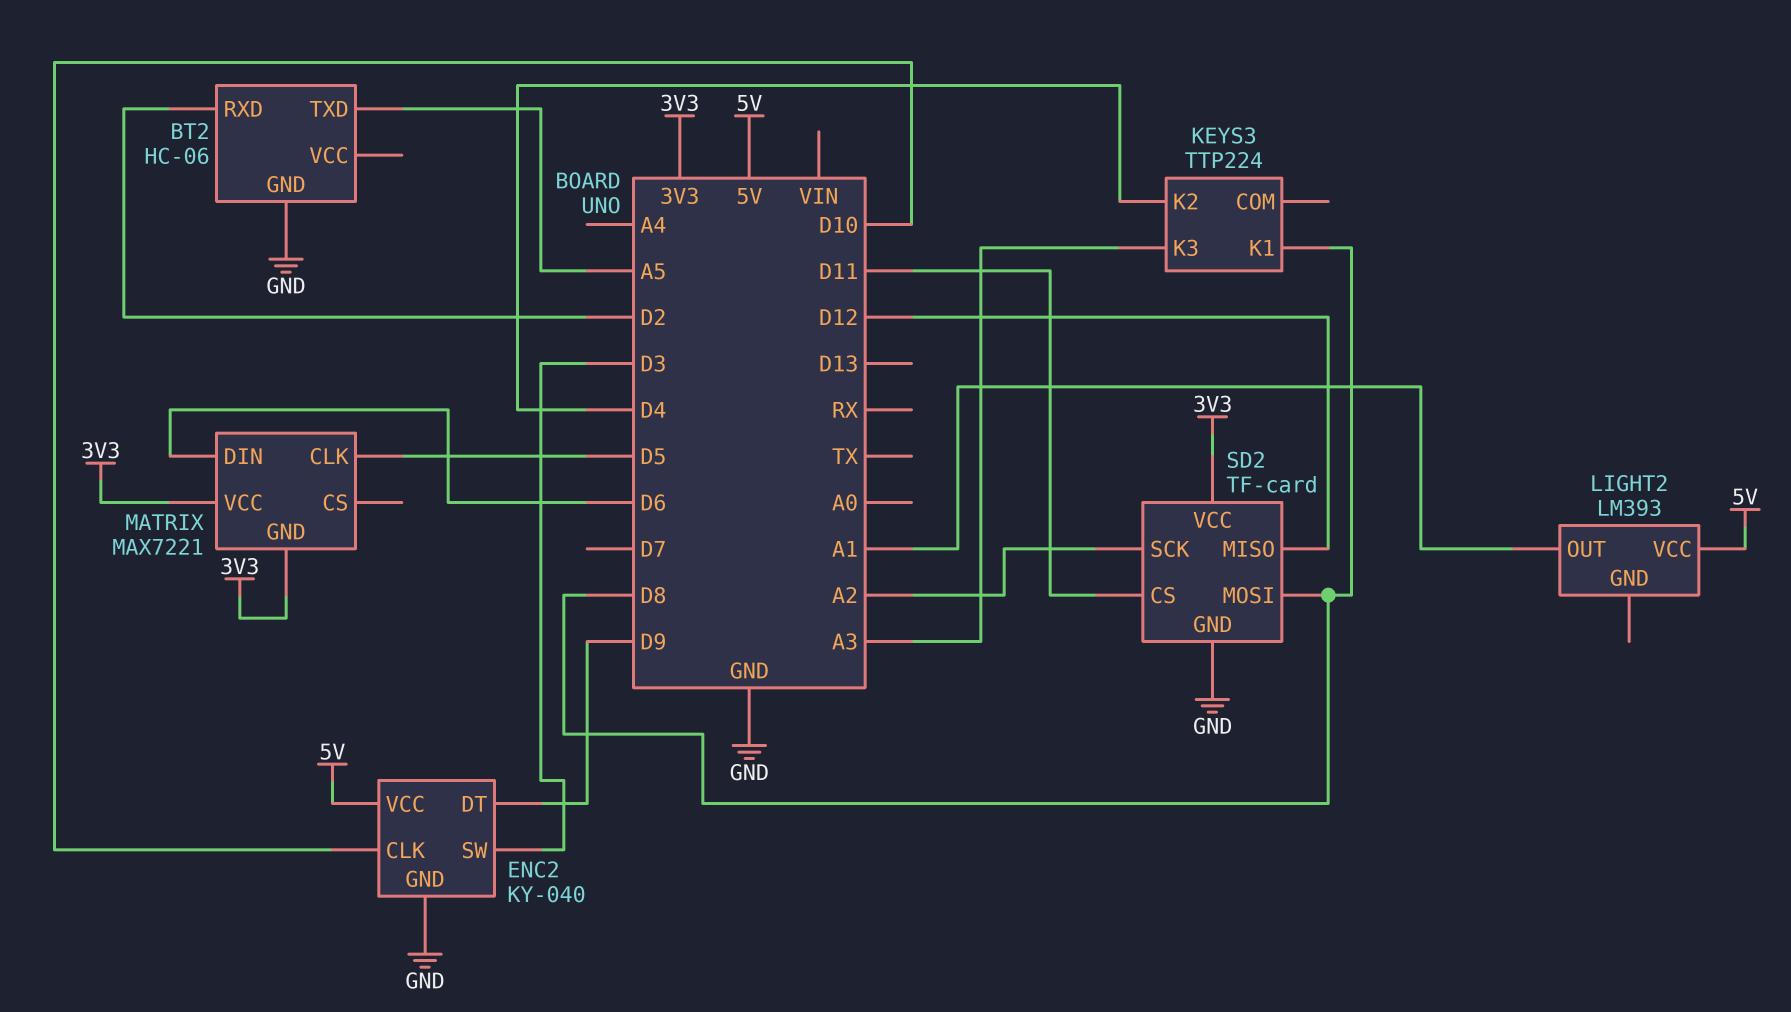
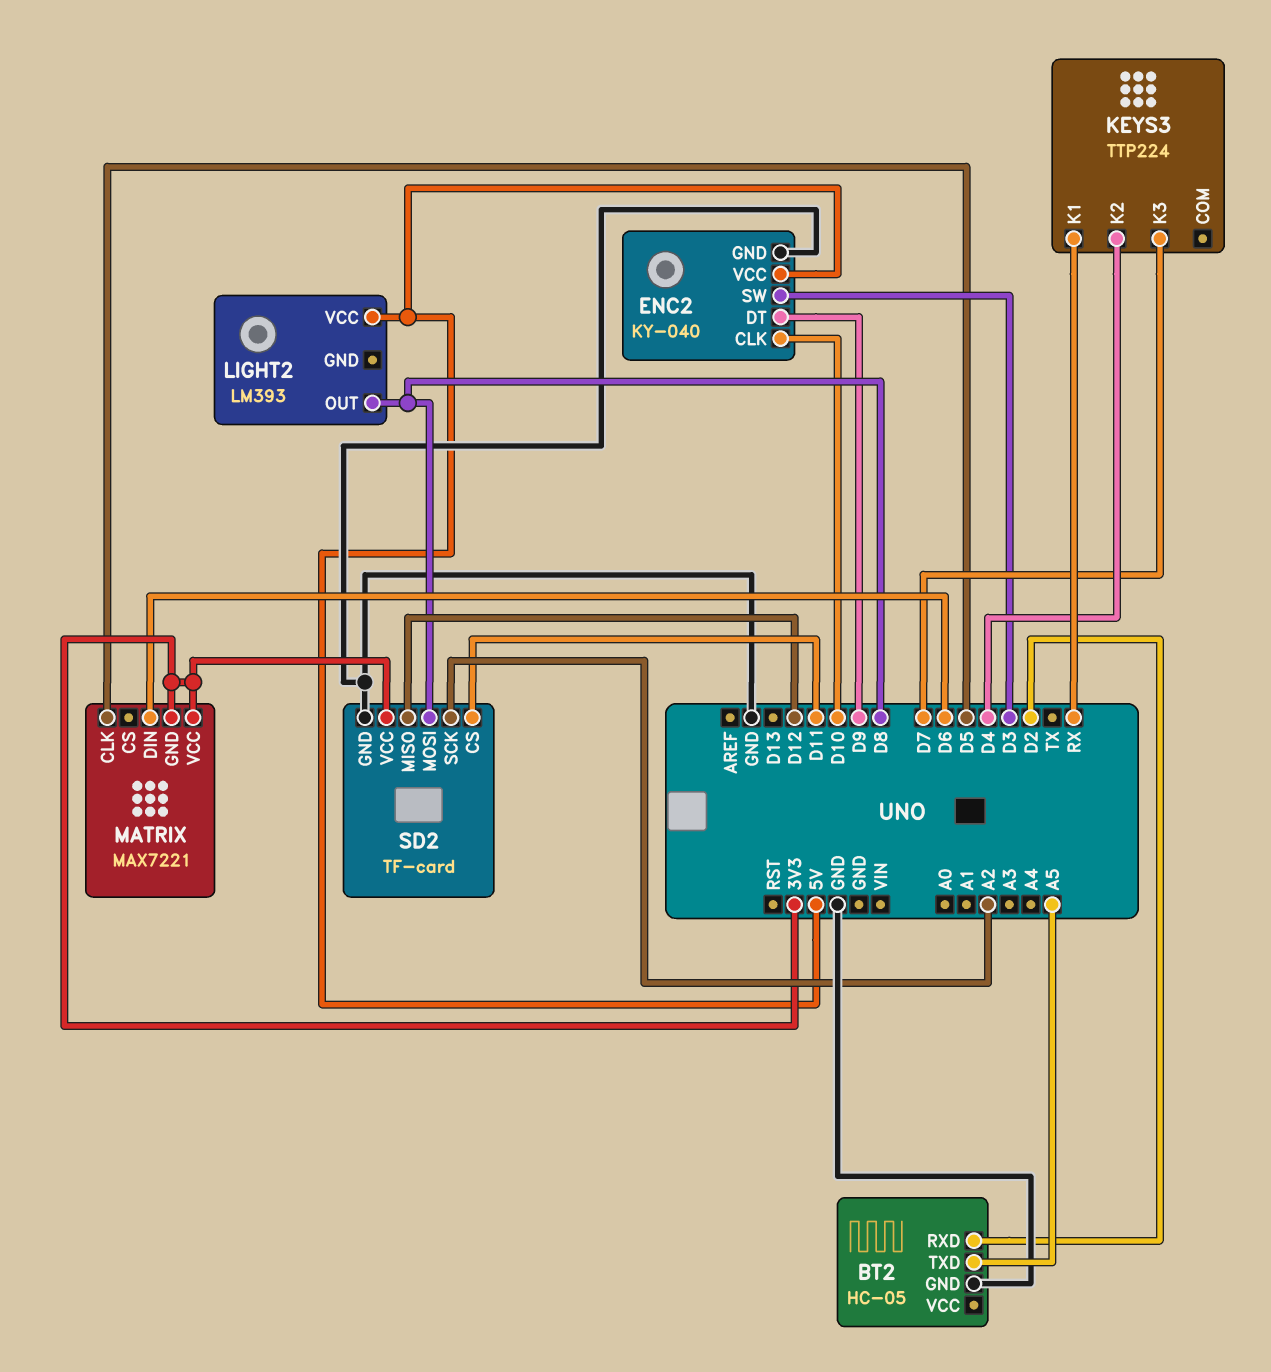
BT2: HC-06 -> HC-05
KEYS3 pin K1: D8 -> RX
KEYS3 pin K3: A3 -> D7
LIGHT2 pin OUT: A1 -> D8

